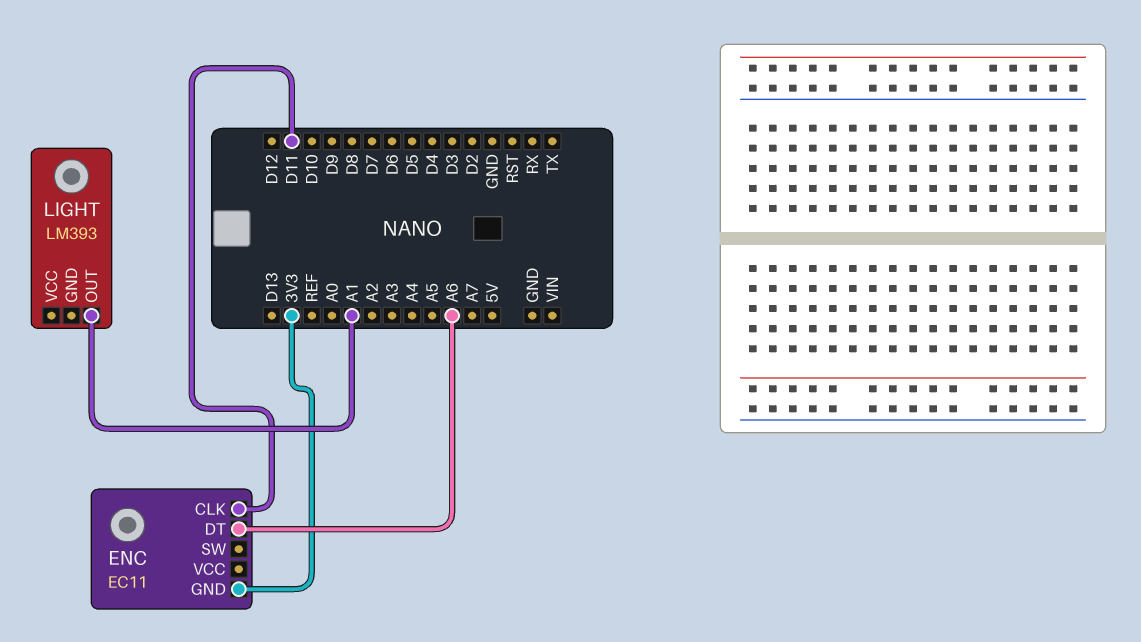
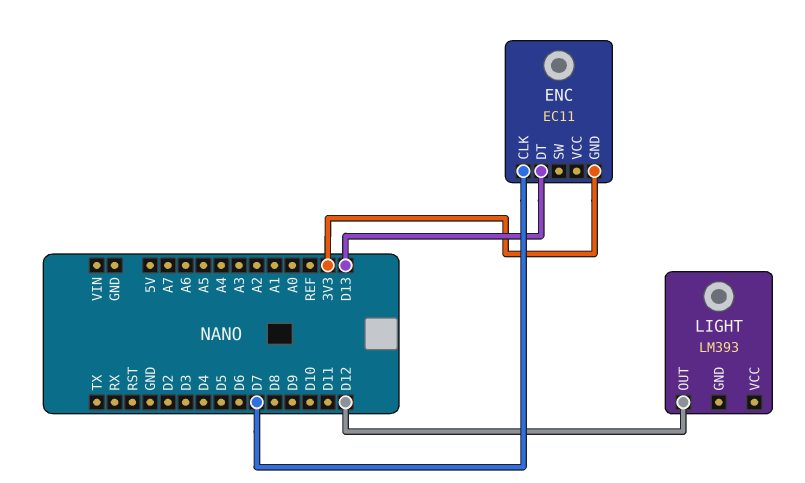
ENC pin CLK: D11 -> D7
ENC pin DT: A6 -> D13
LIGHT pin OUT: A1 -> D12

